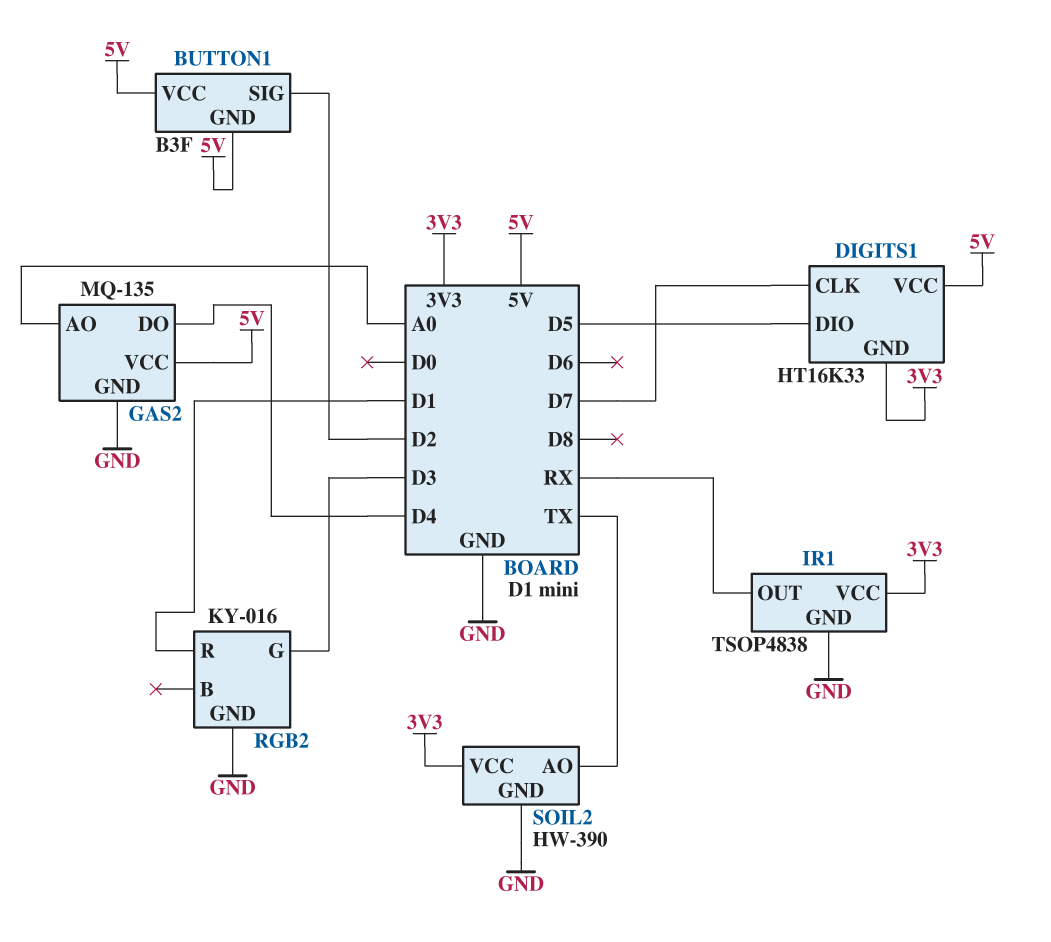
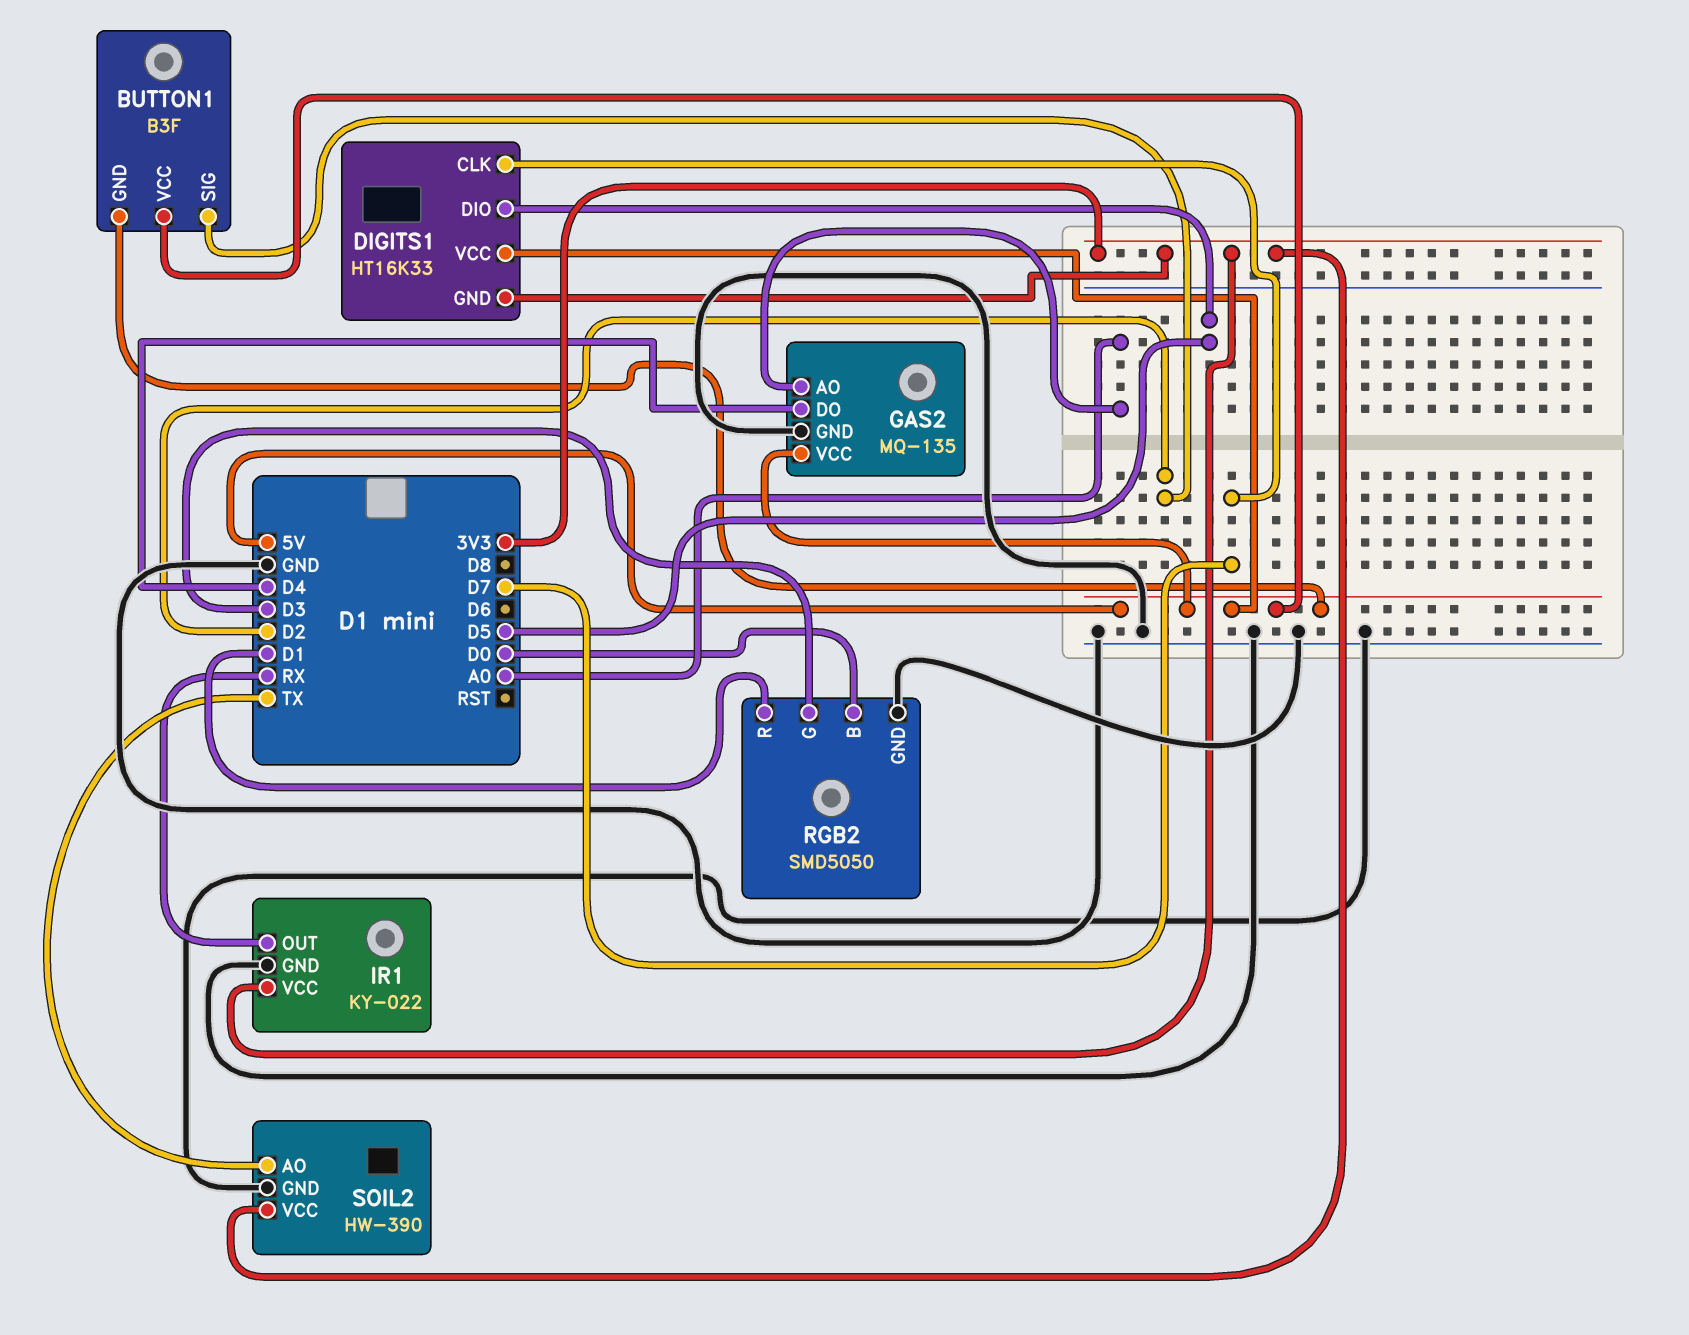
IR1: TSOP4838 -> KY-022
RGB2: KY-016 -> SMD5050
RGB2 pin B: none -> D0

